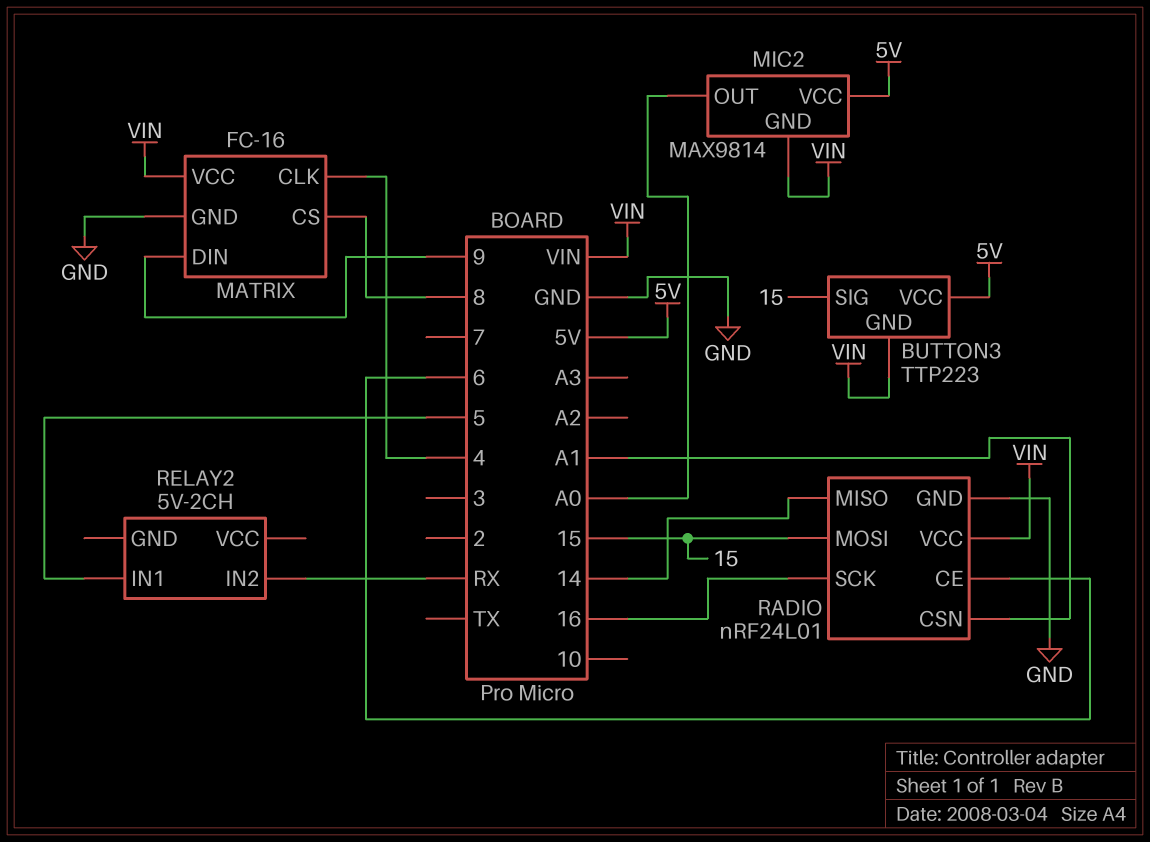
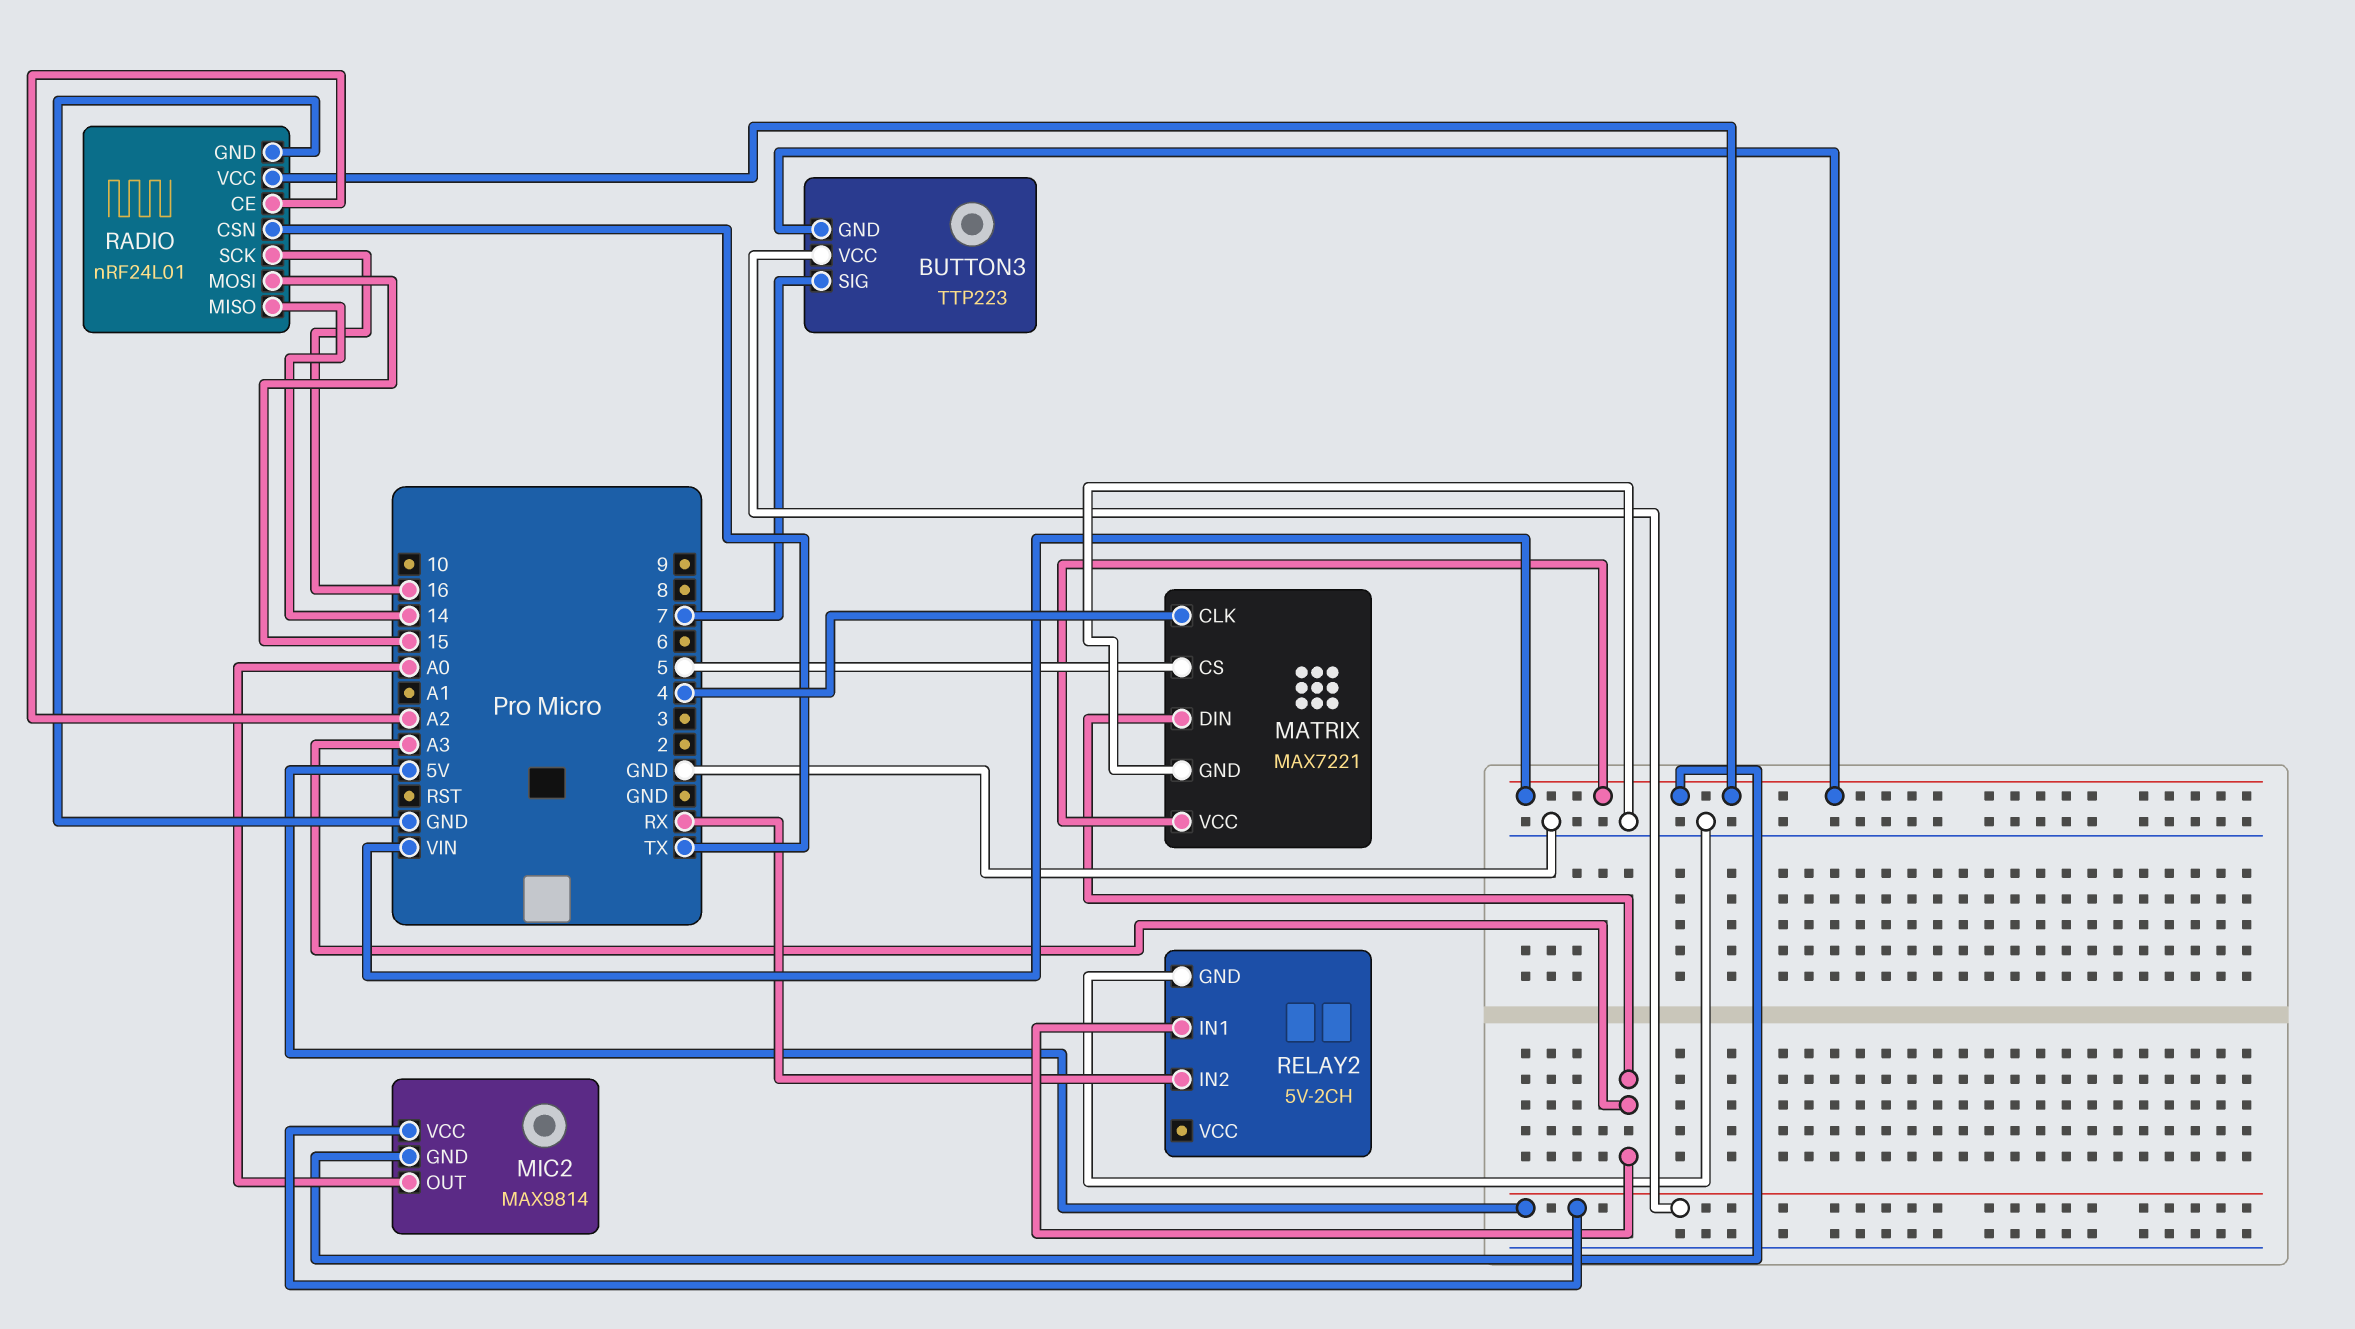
BUTTON3 pin SIG: 15 -> 7
MATRIX: FC-16 -> MAX7221
MATRIX pin CS: 8 -> 5
MATRIX pin DIN: 9 -> A3
RADIO pin CE: 6 -> A2
RADIO pin CSN: A1 -> TX
RELAY2 pin GND: none -> GND
RELAY2 pin IN1: 5 -> A3

